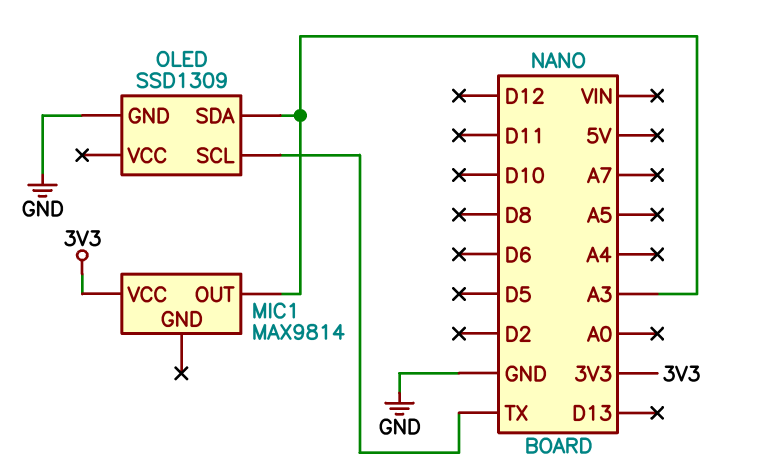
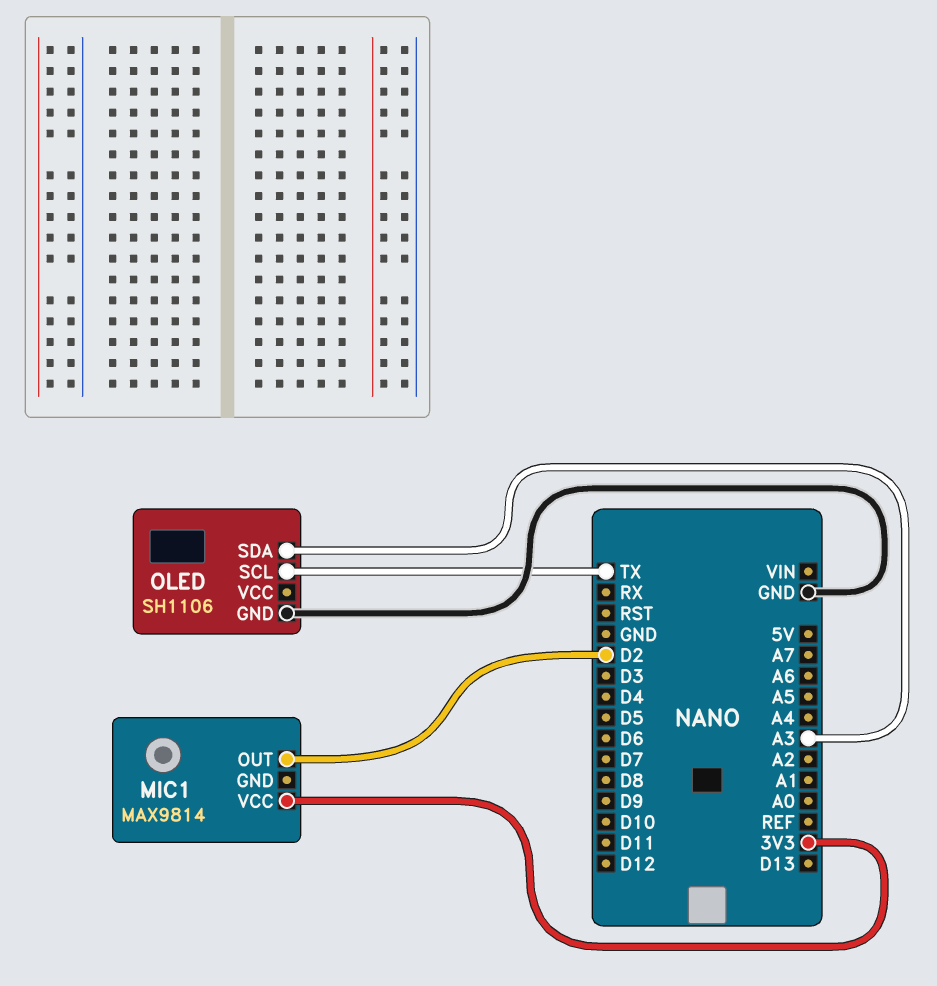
MIC1 pin OUT: A3 -> D2
OLED: SSD1309 -> SH1106

